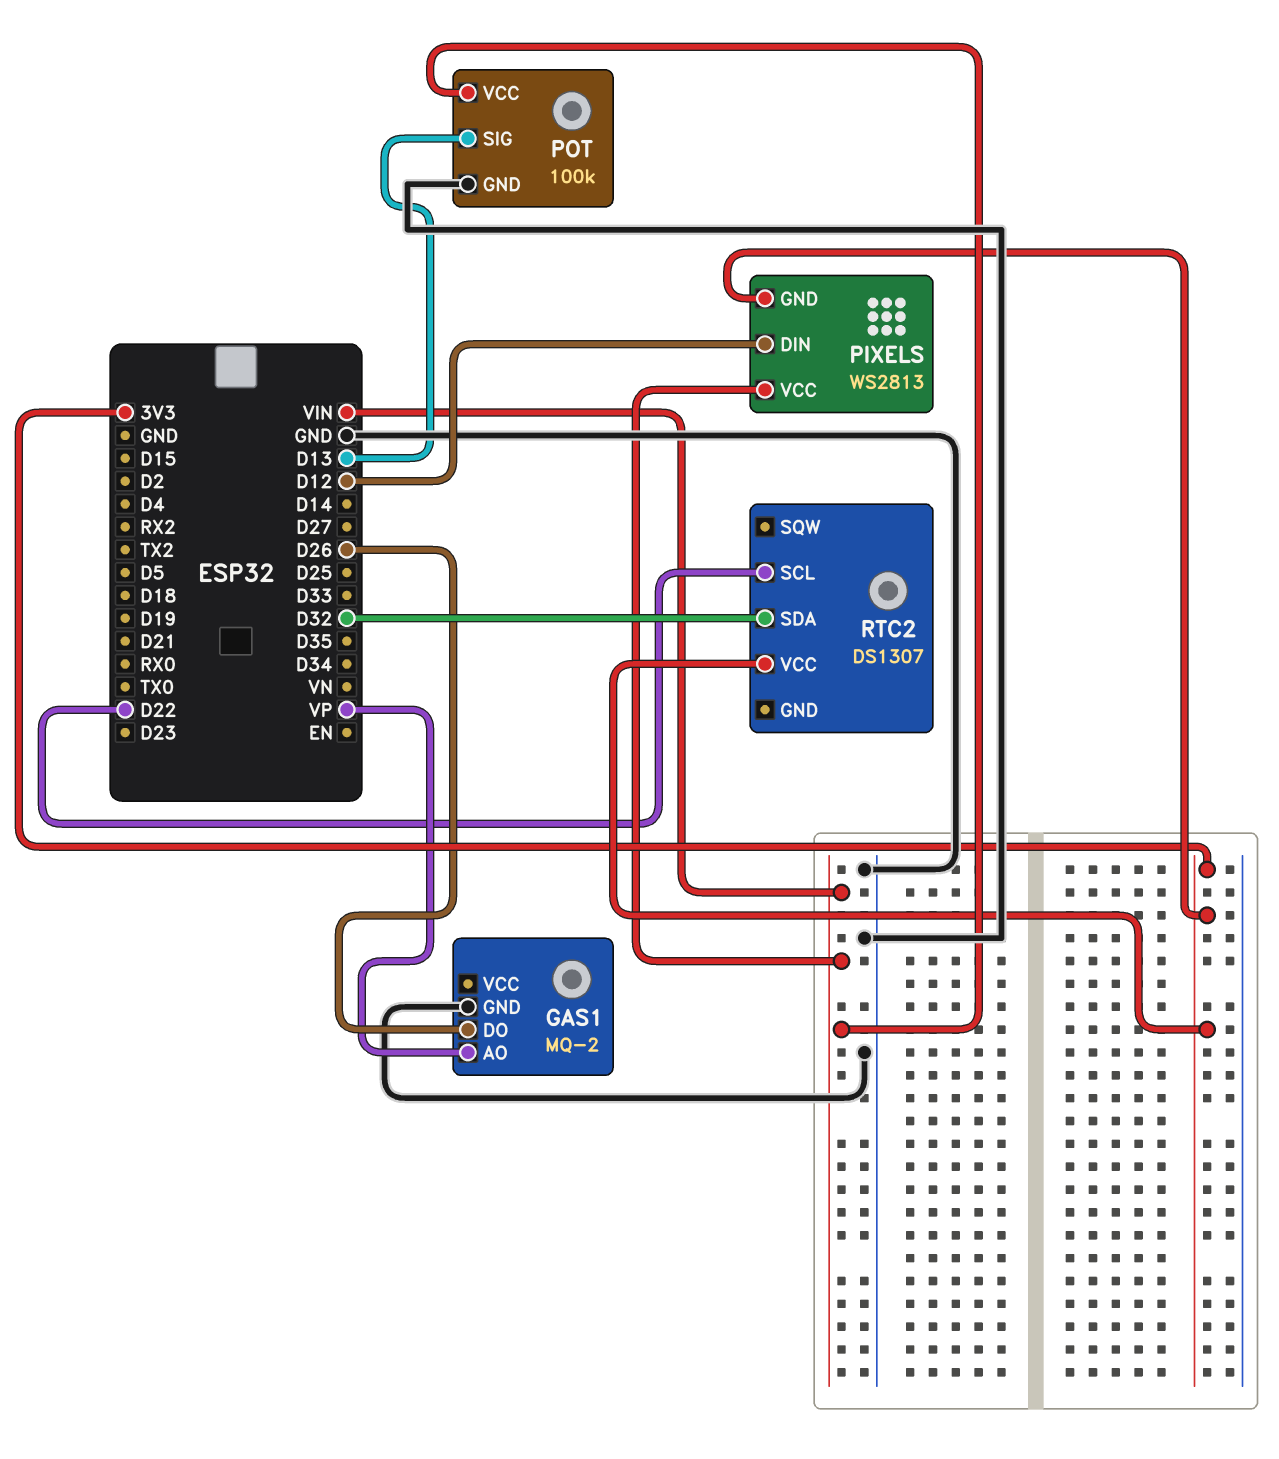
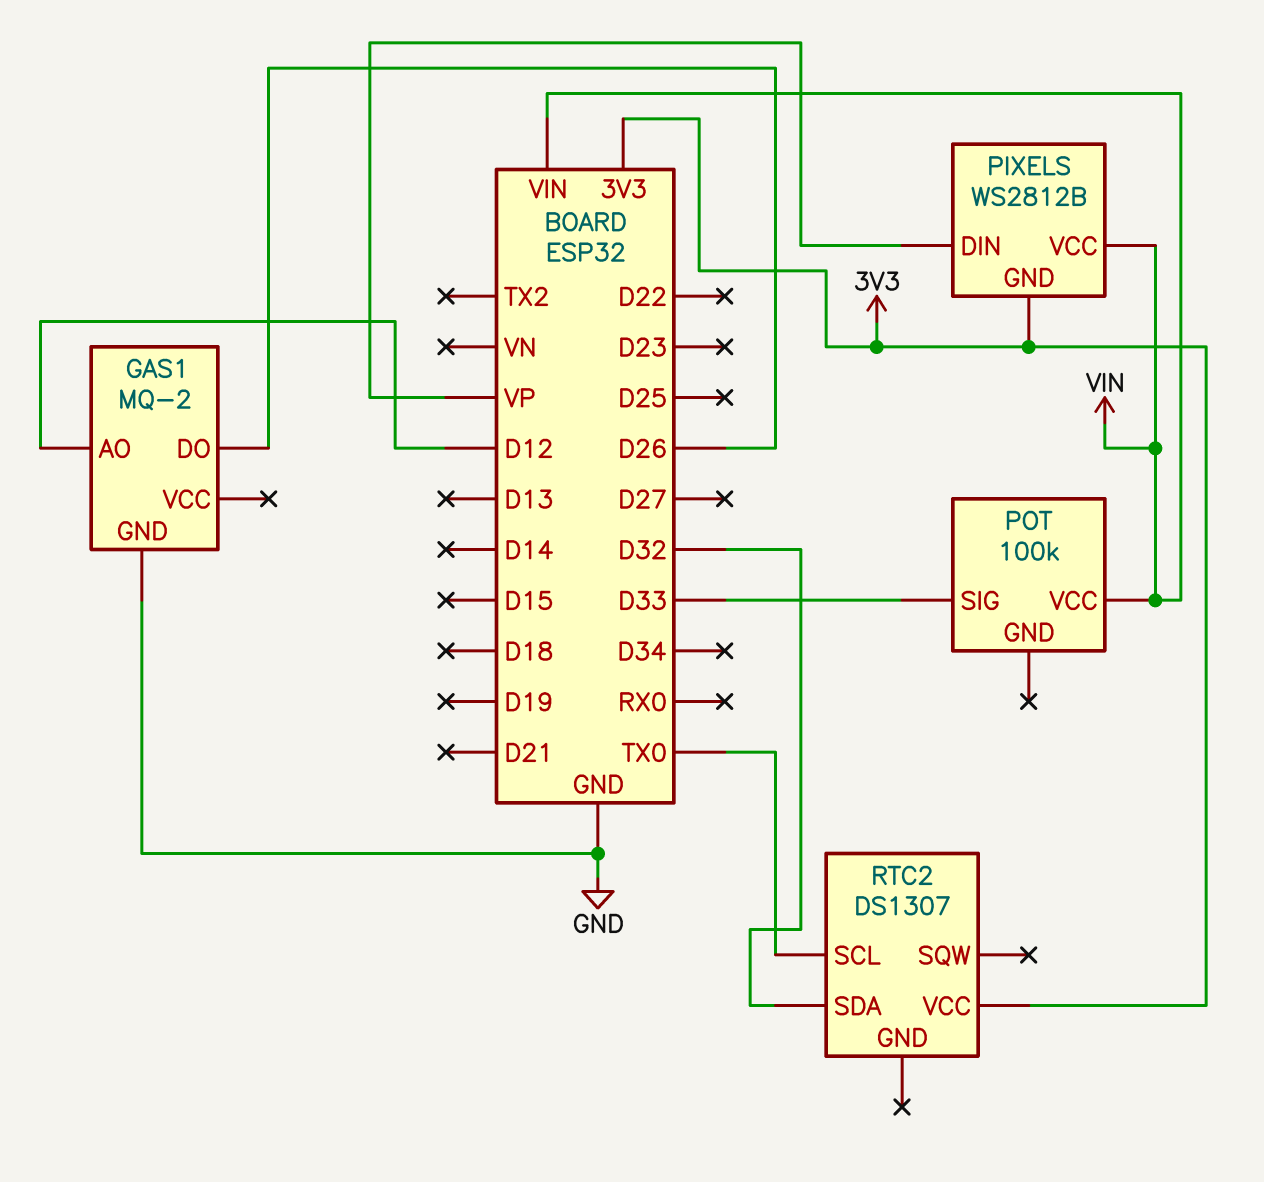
GAS1 pin AO: VP -> D12
PIXELS: WS2813 -> WS2812B
PIXELS pin DIN: D12 -> VP
POT pin GND: GND -> none
POT pin SIG: D13 -> D33
RTC2 pin SCL: D22 -> TX0

